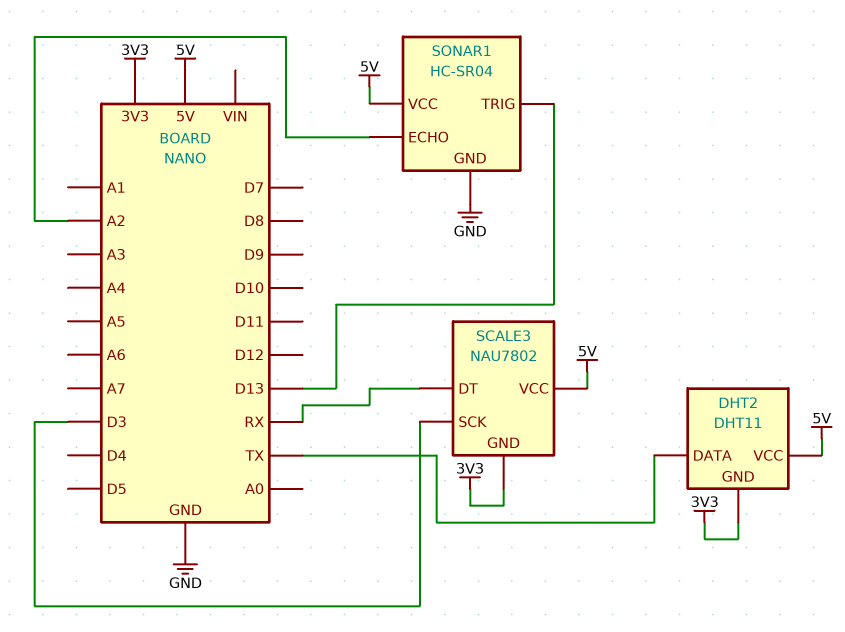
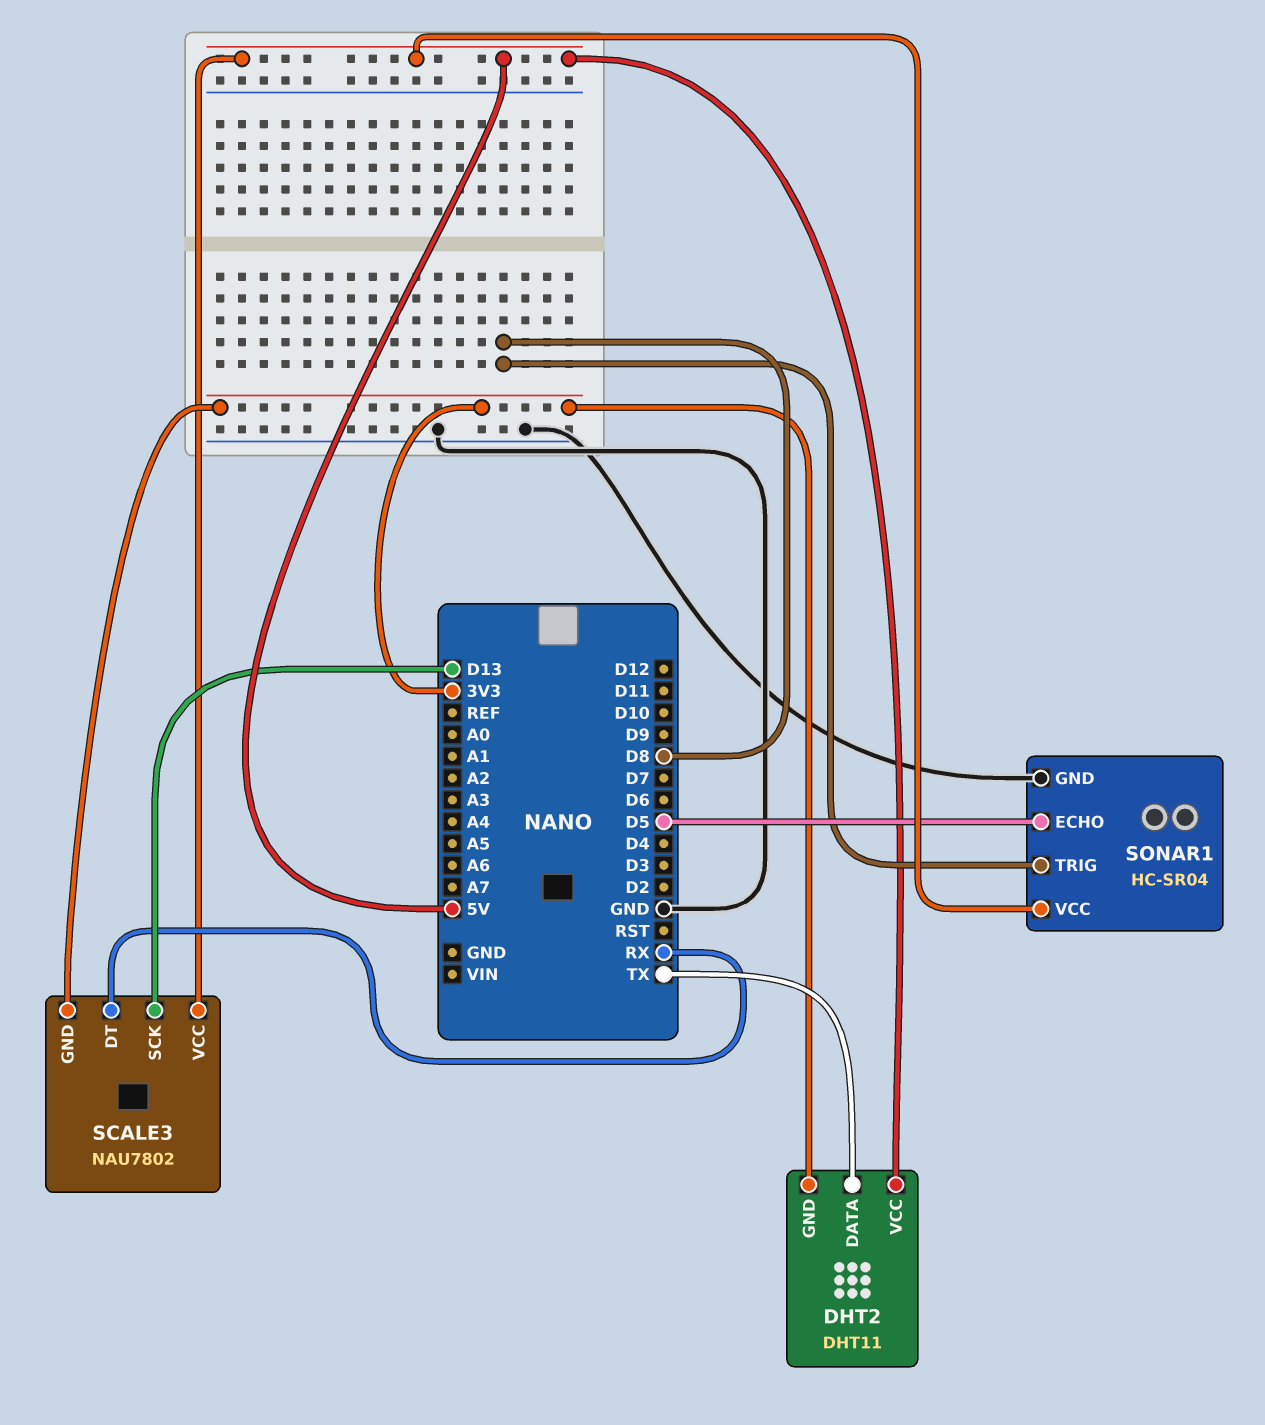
SCALE3 pin SCK: D3 -> D13
SONAR1 pin ECHO: A2 -> D5
SONAR1 pin TRIG: D13 -> D8

